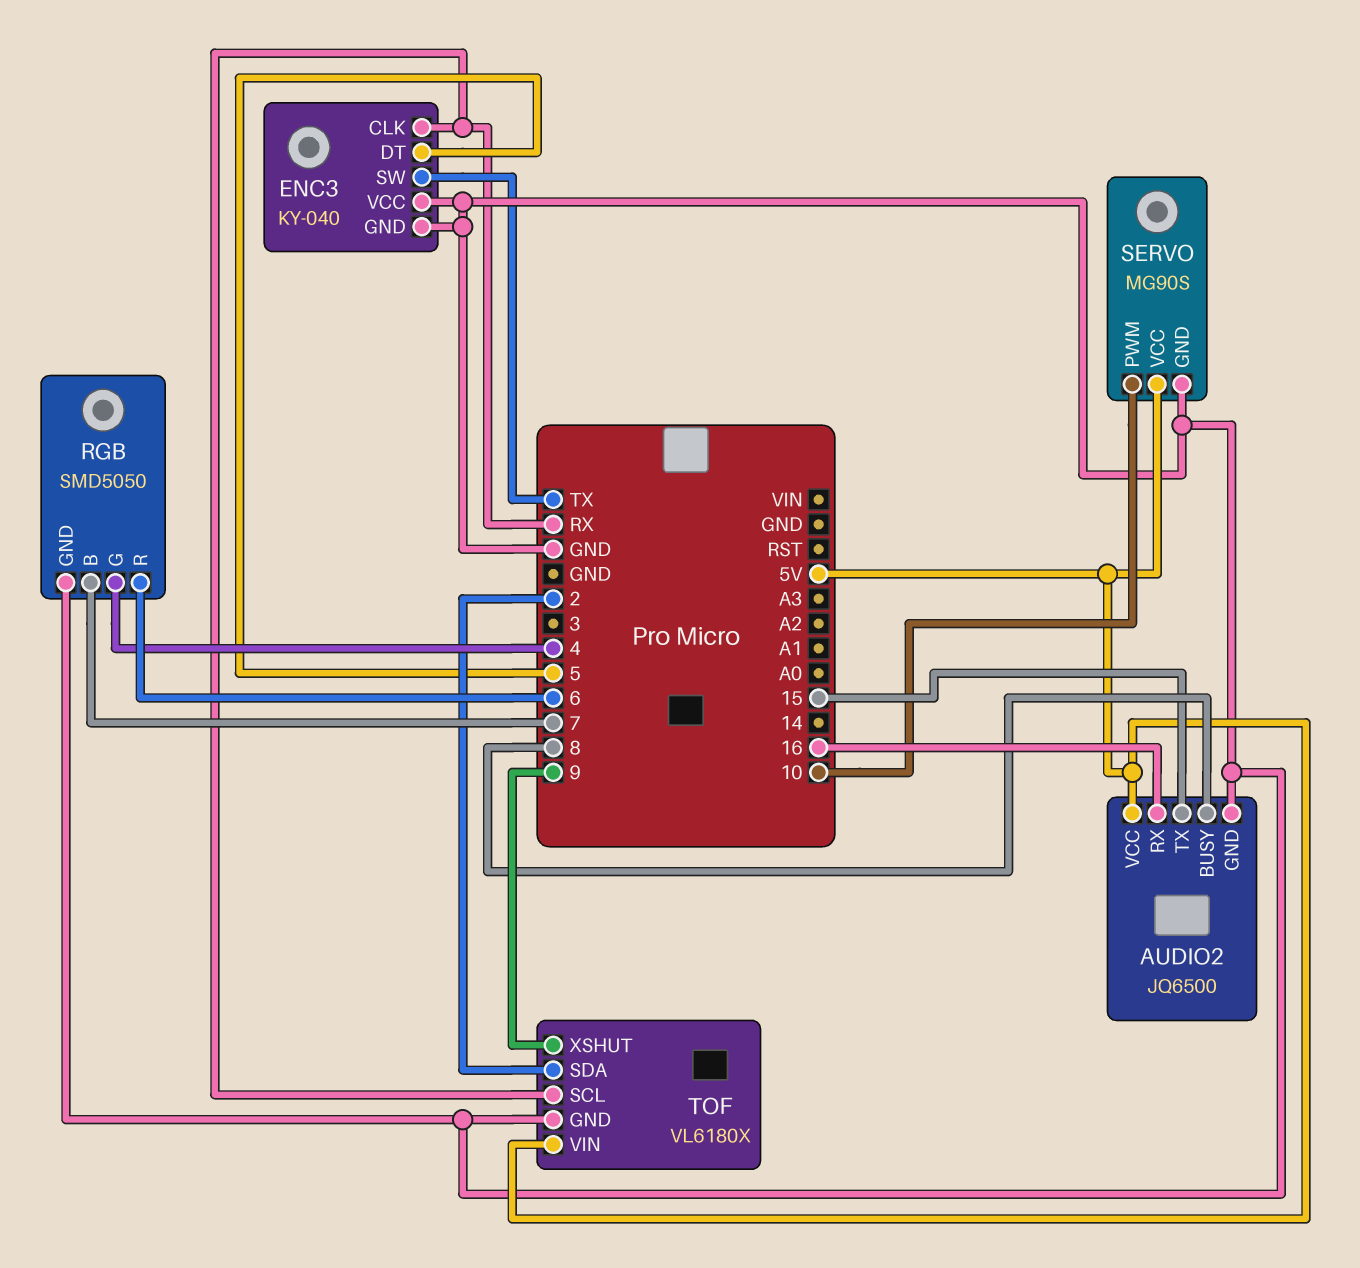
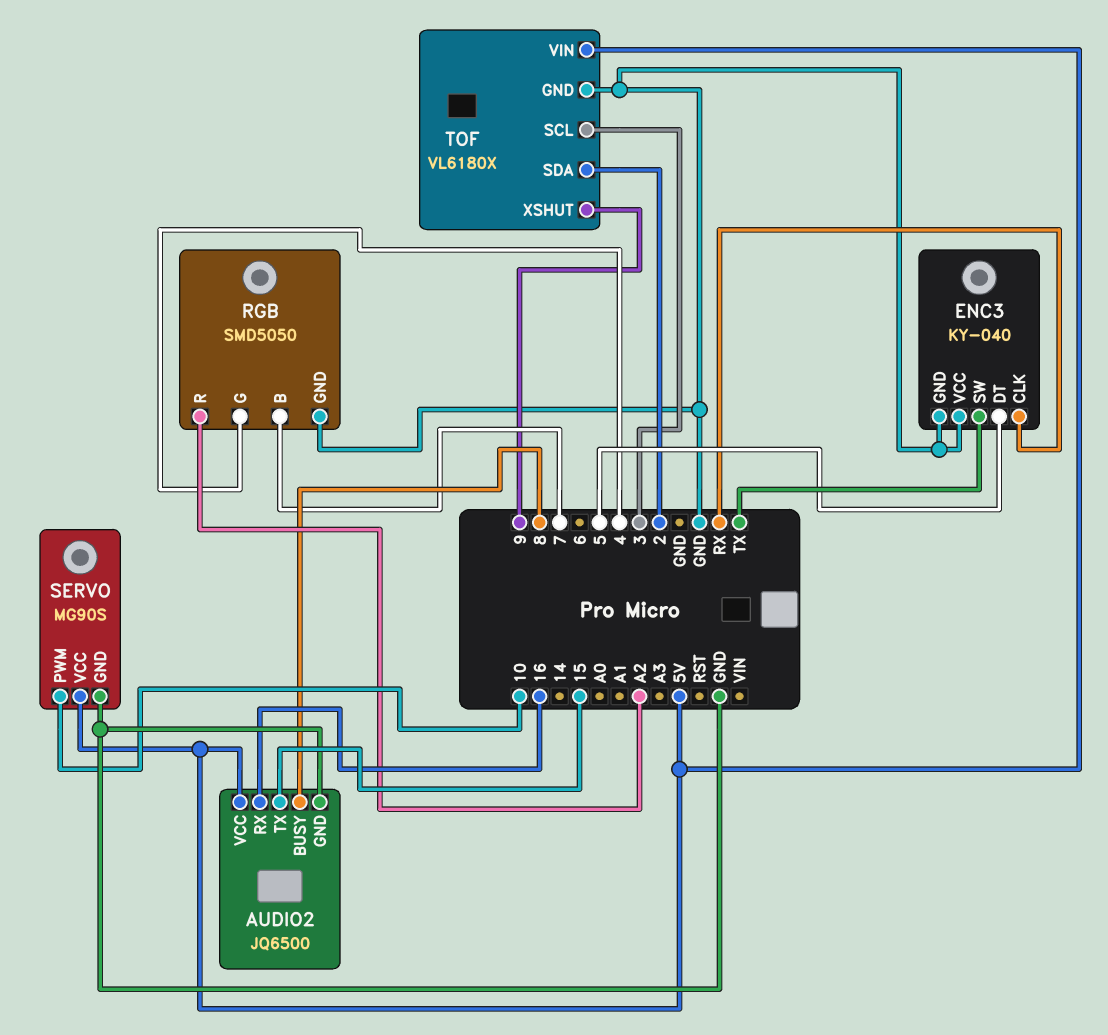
RGB pin R: 6 -> A2
TOF pin SCL: RX -> 3

